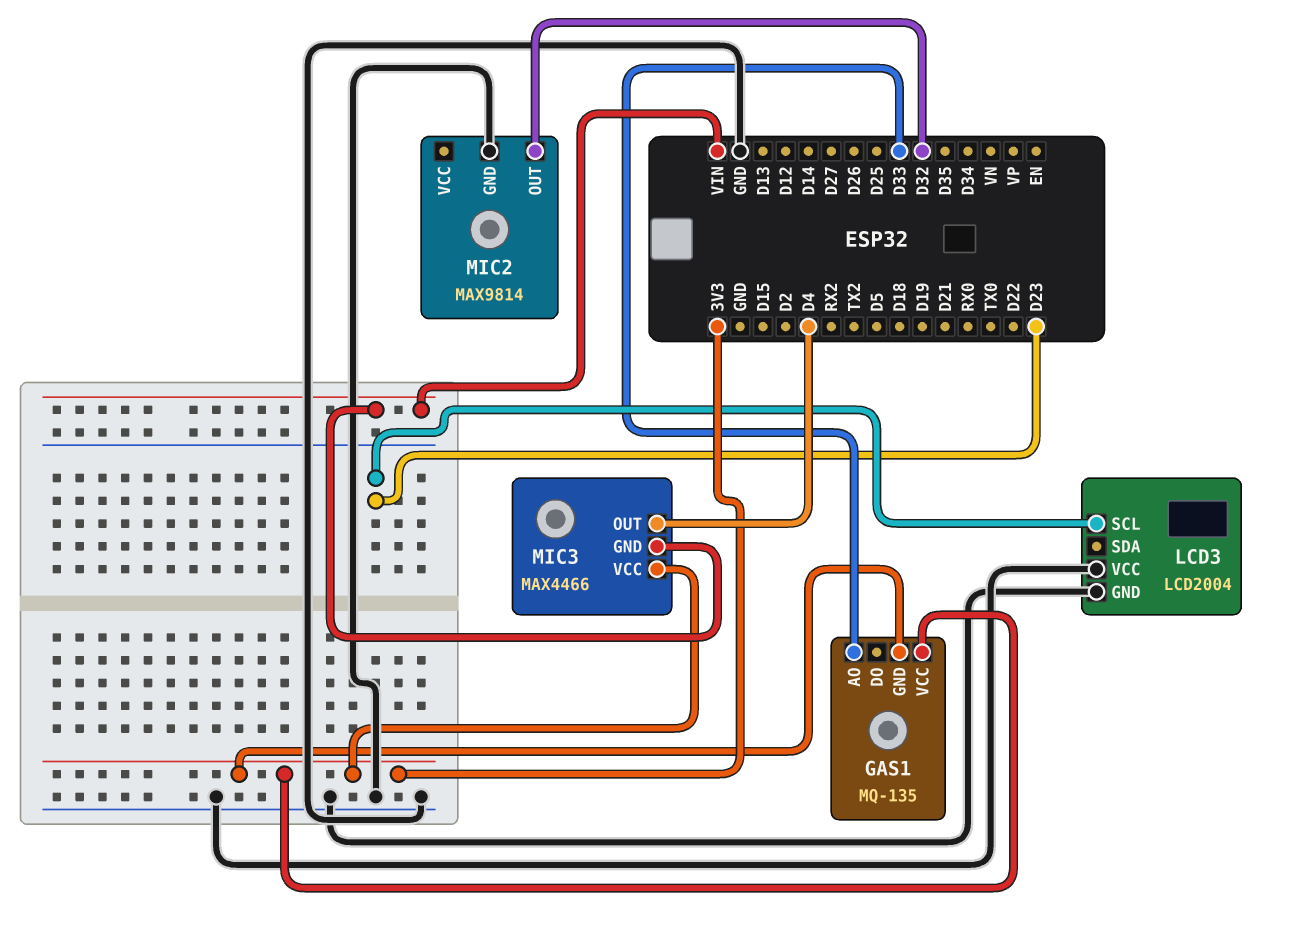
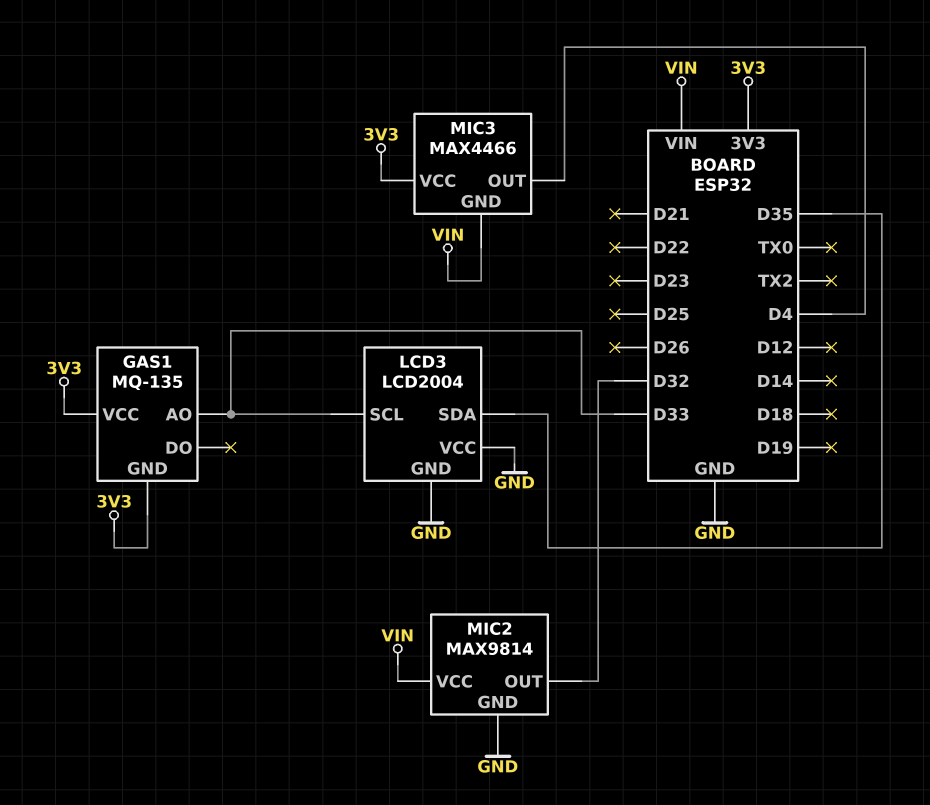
LCD3 pin SCL: D23 -> D33
LCD3 pin SDA: none -> D35
MIC2 pin VCC: none -> VIN

